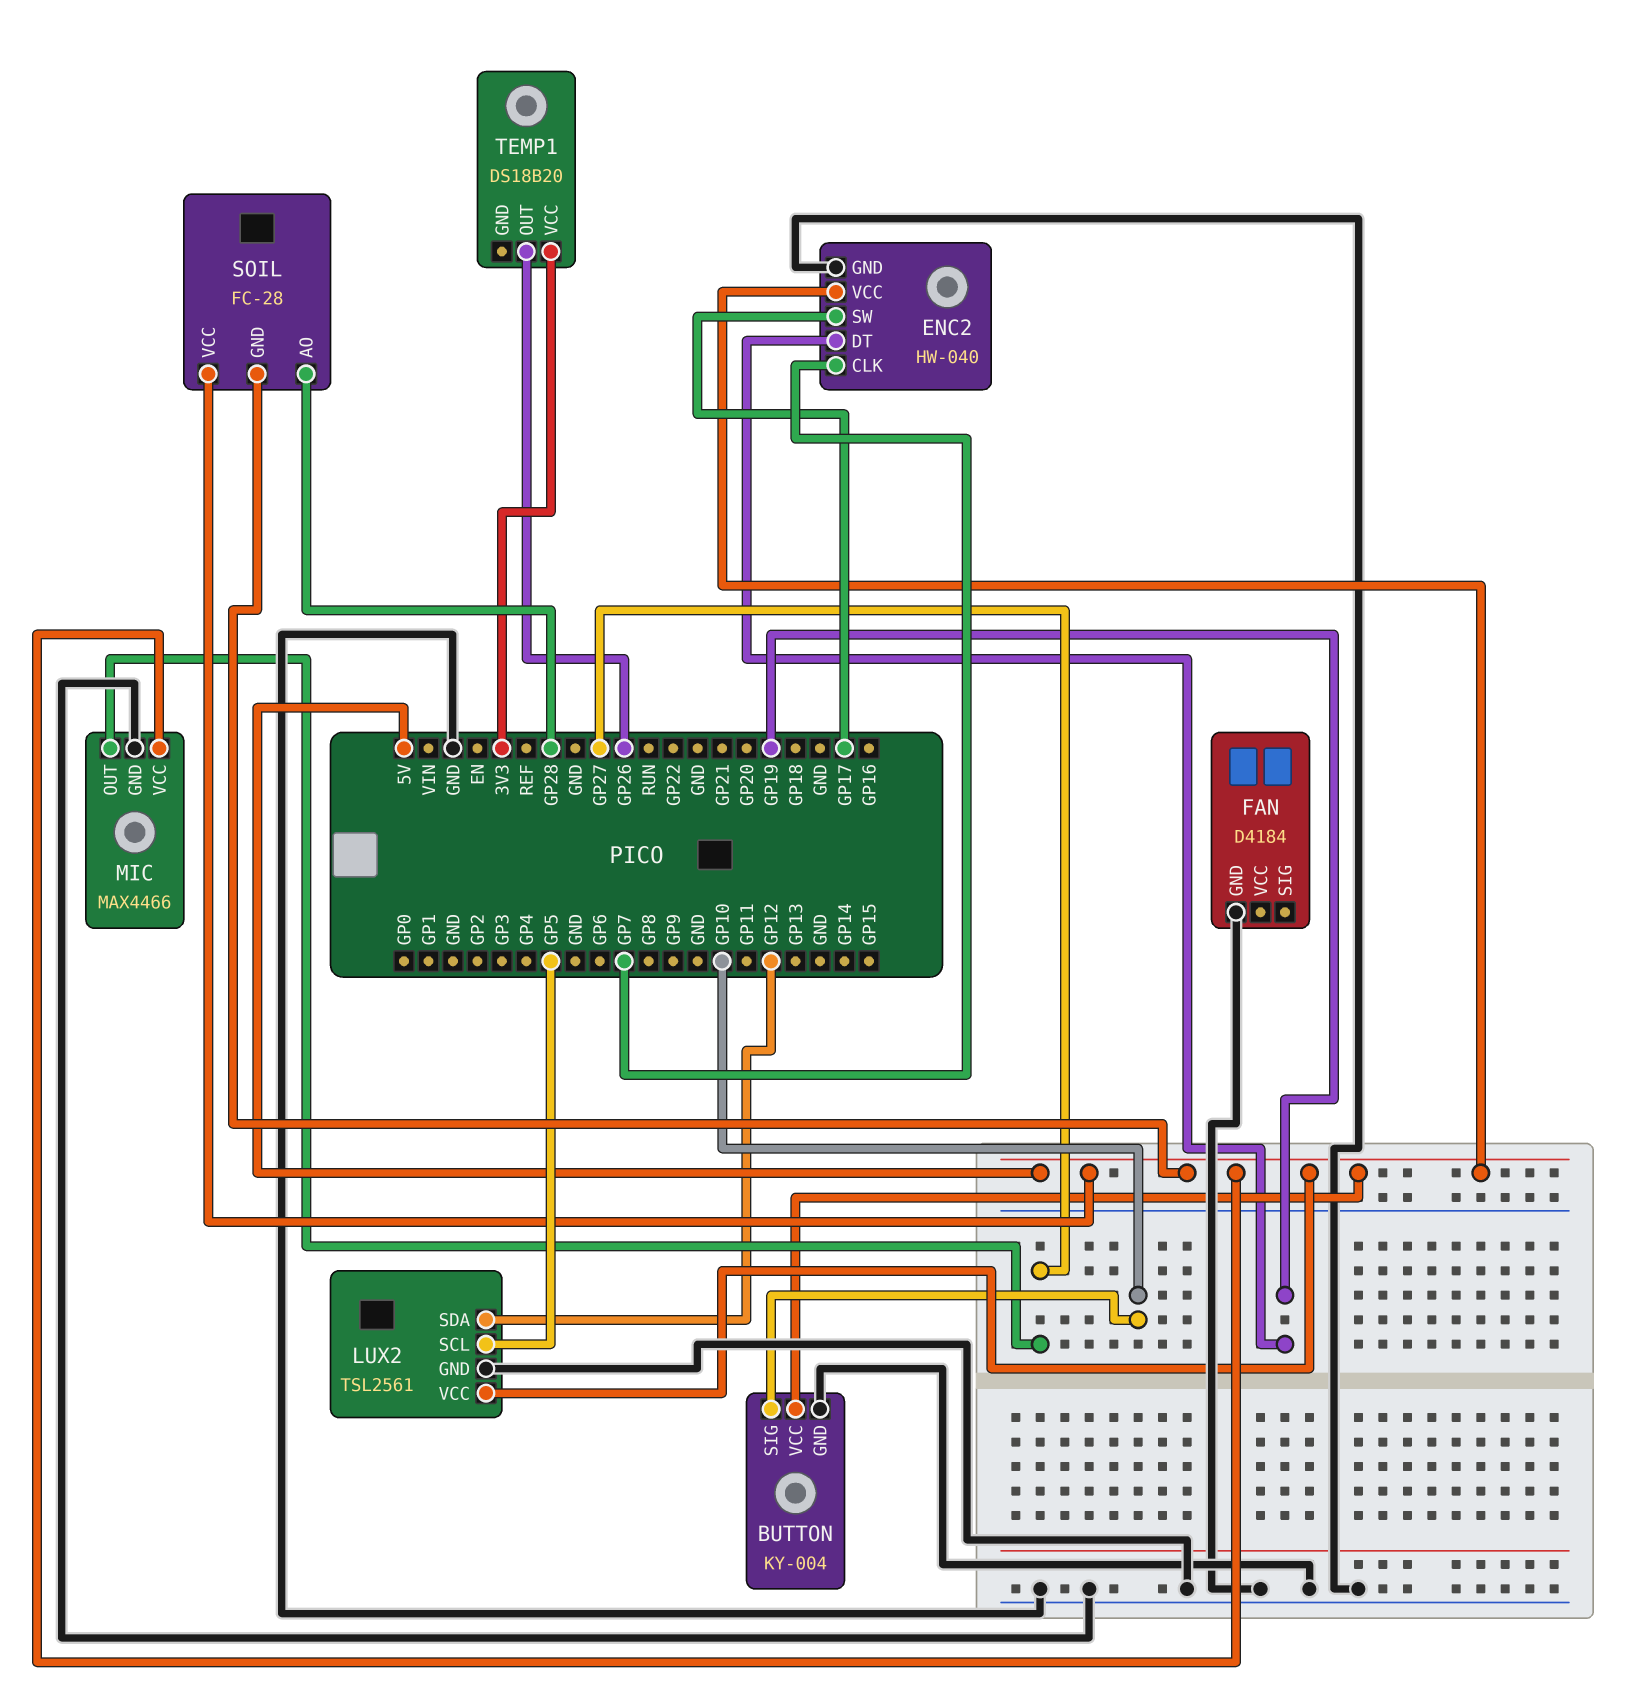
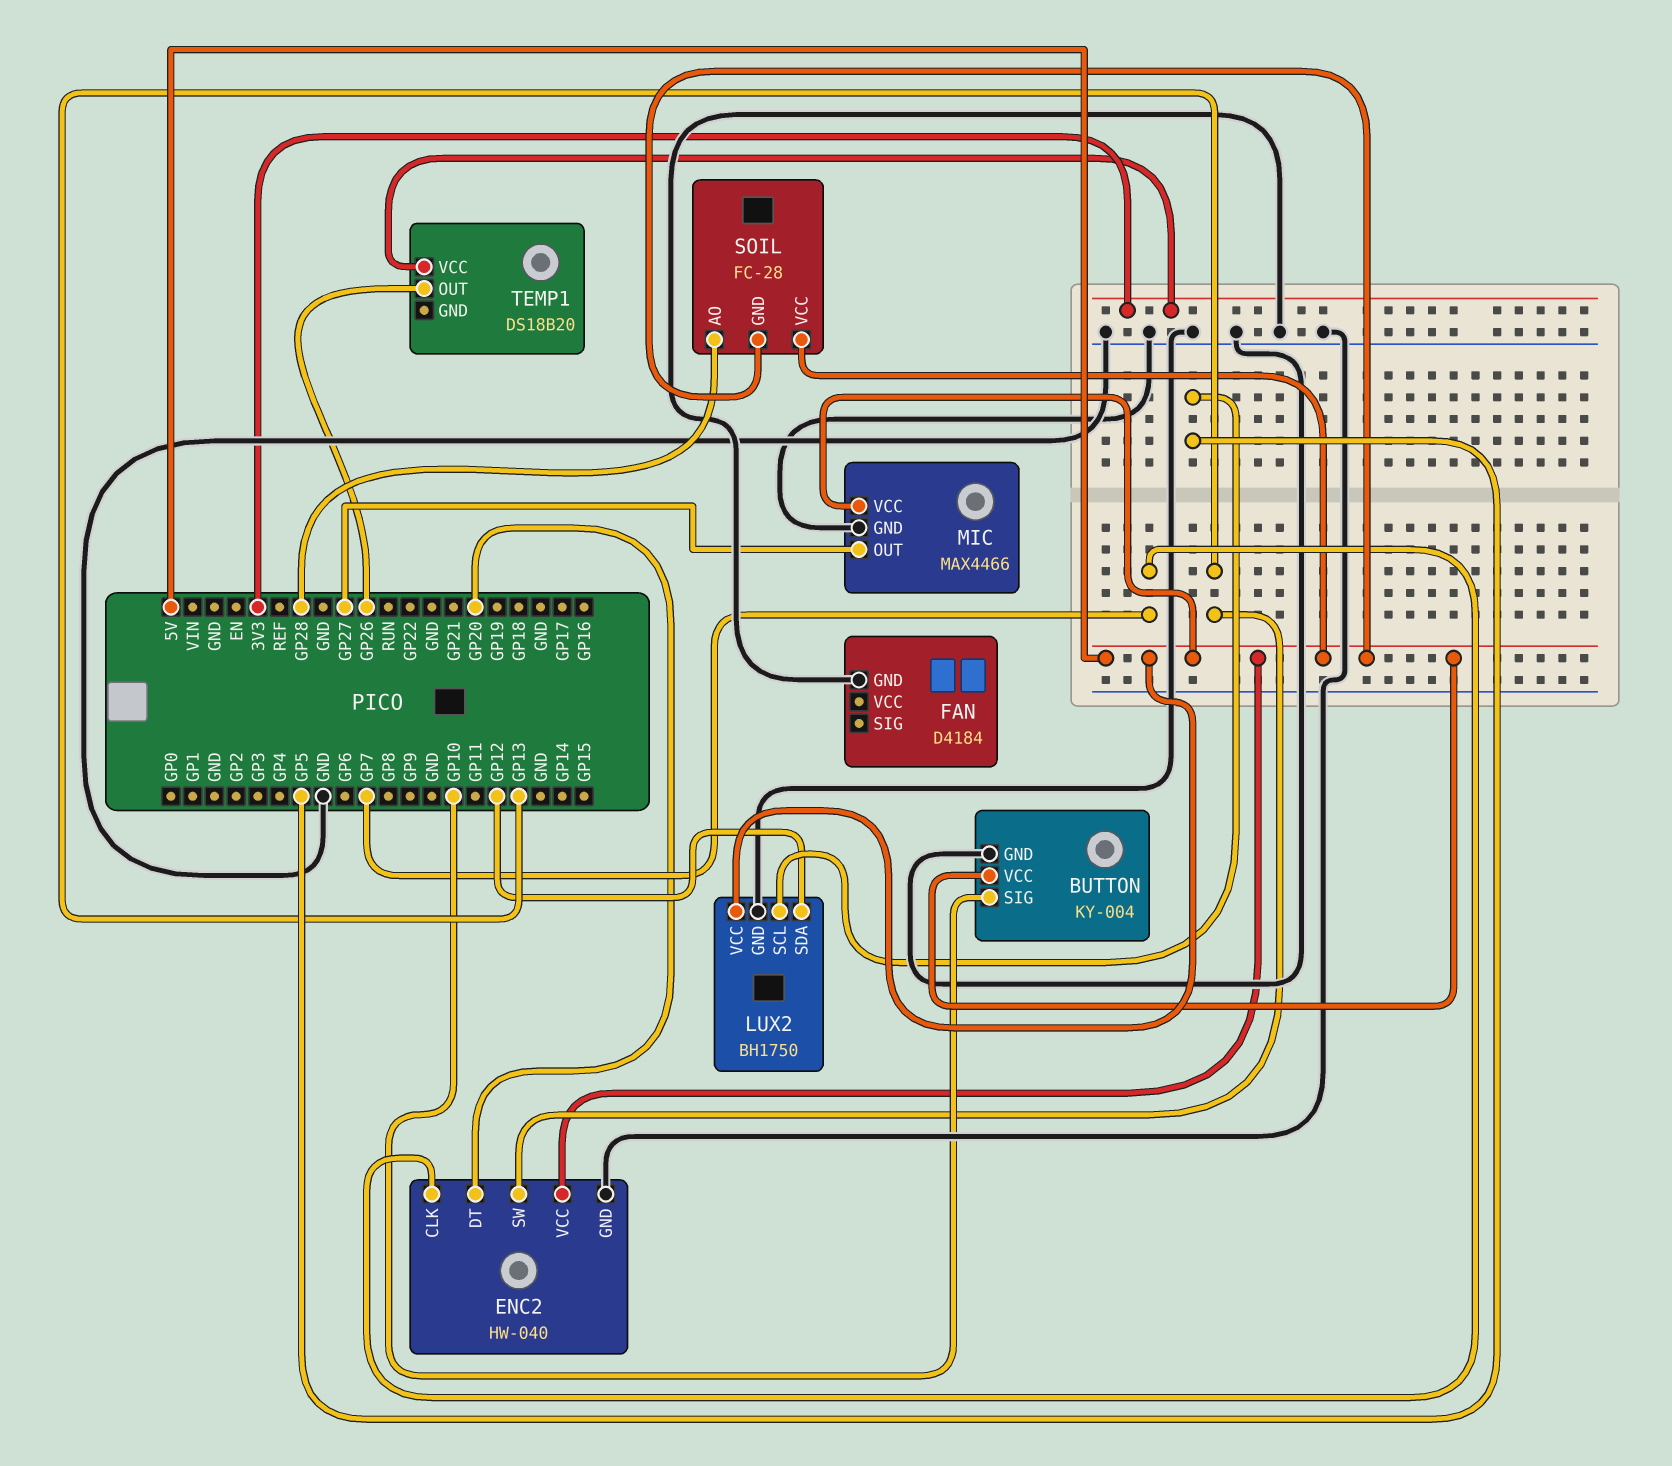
ENC2 pin DT: GP19 -> GP20
ENC2 pin SW: GP17 -> GP13
LUX2: TSL2561 -> BH1750

